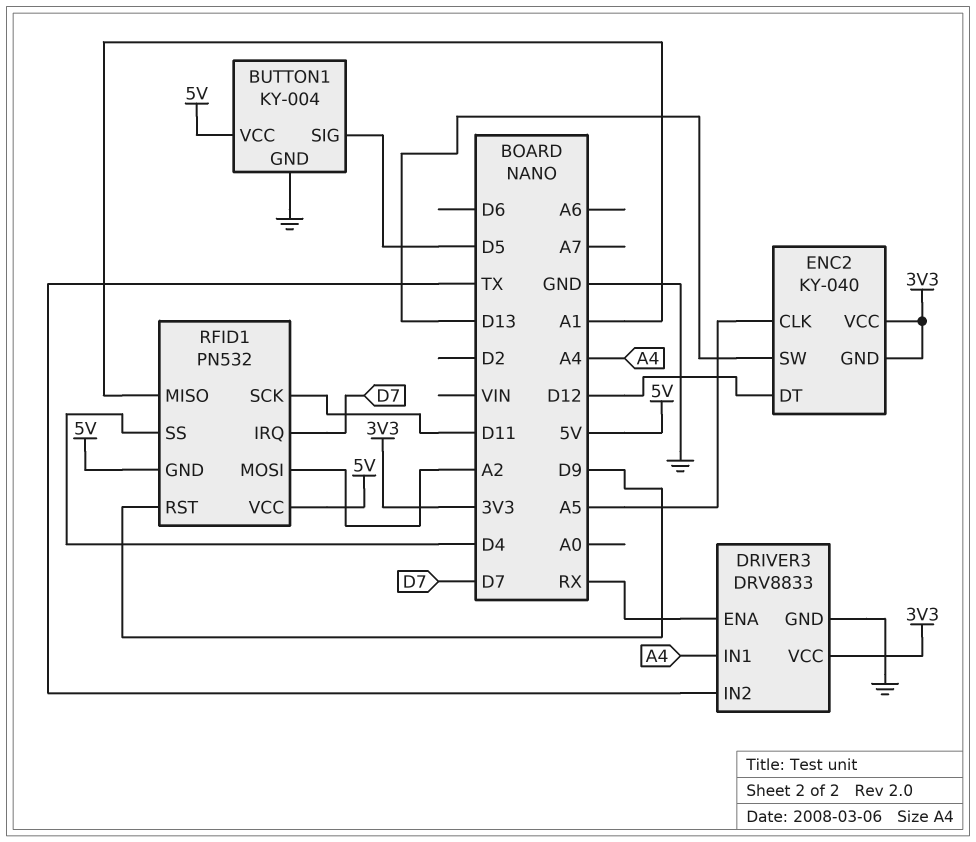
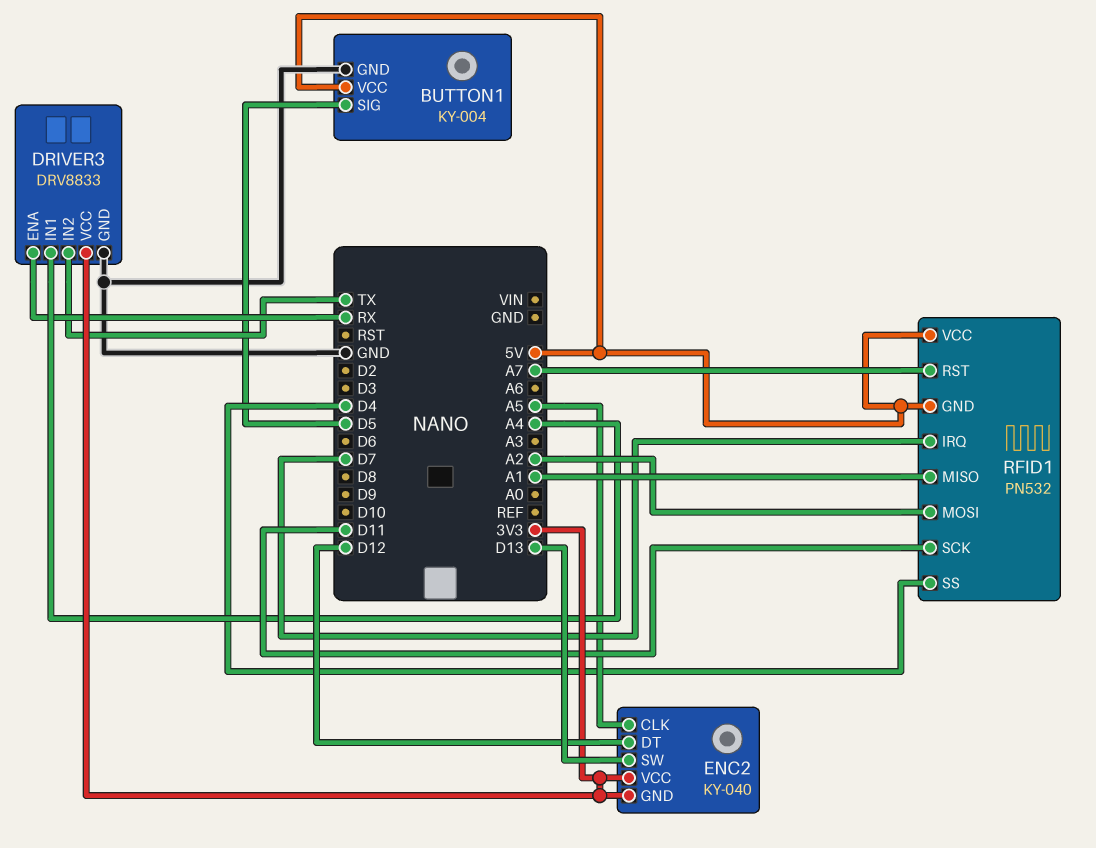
RFID1 pin RST: D9 -> A7

